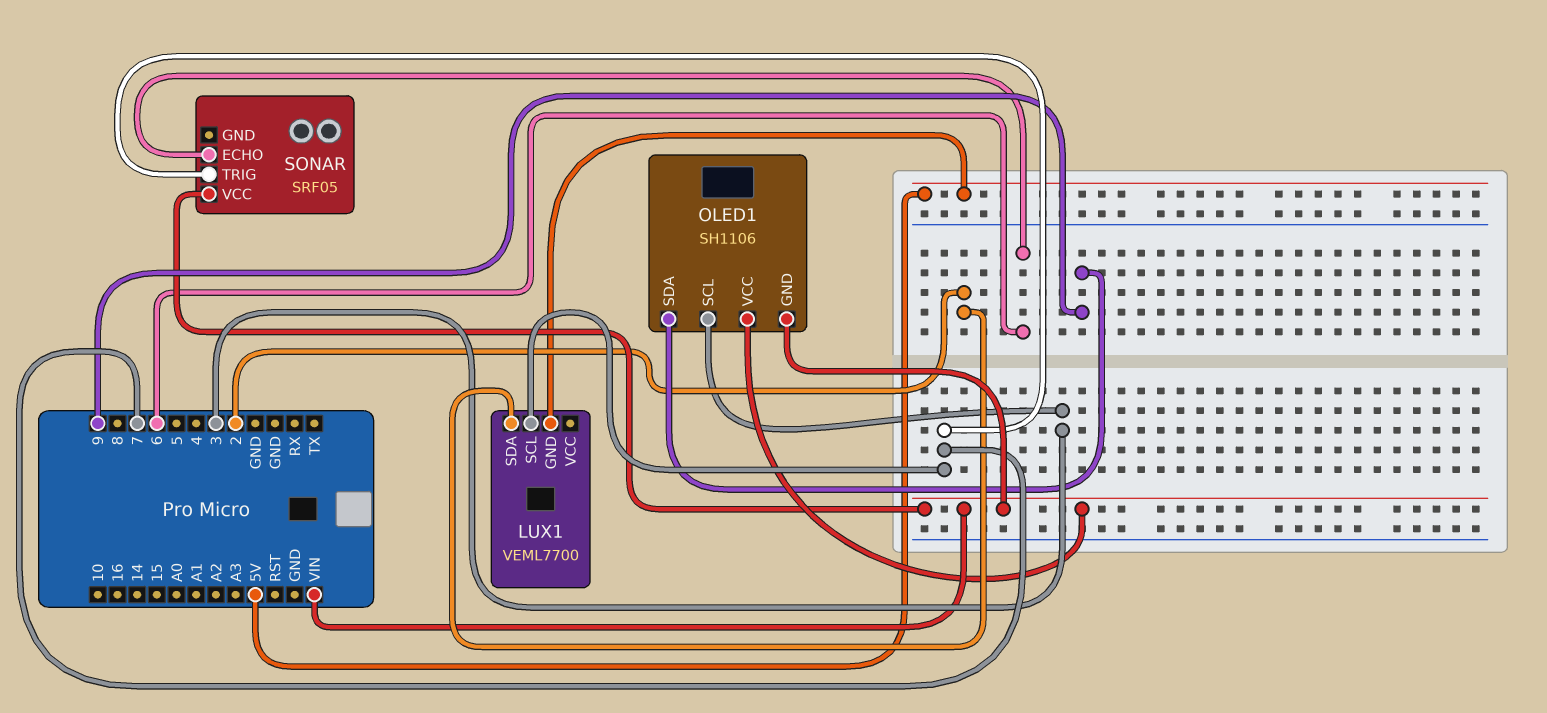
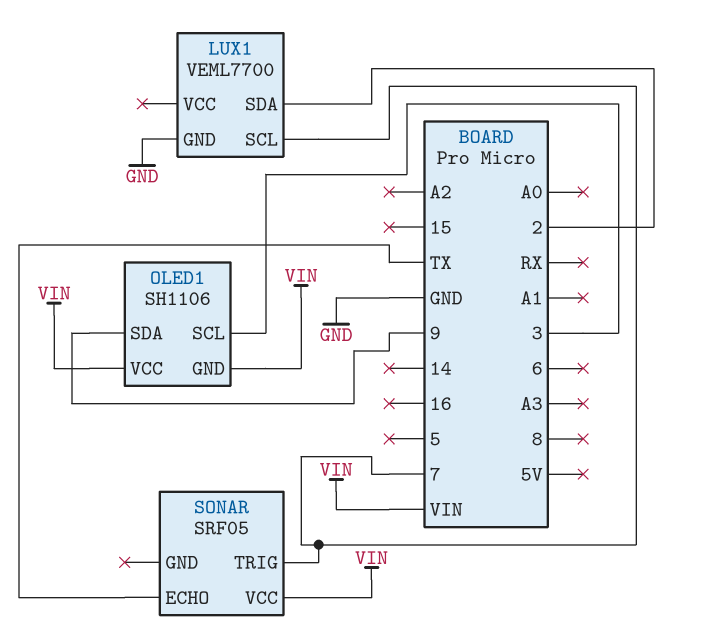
LUX1 pin GND: 5V -> GND
SONAR pin ECHO: 6 -> TX

